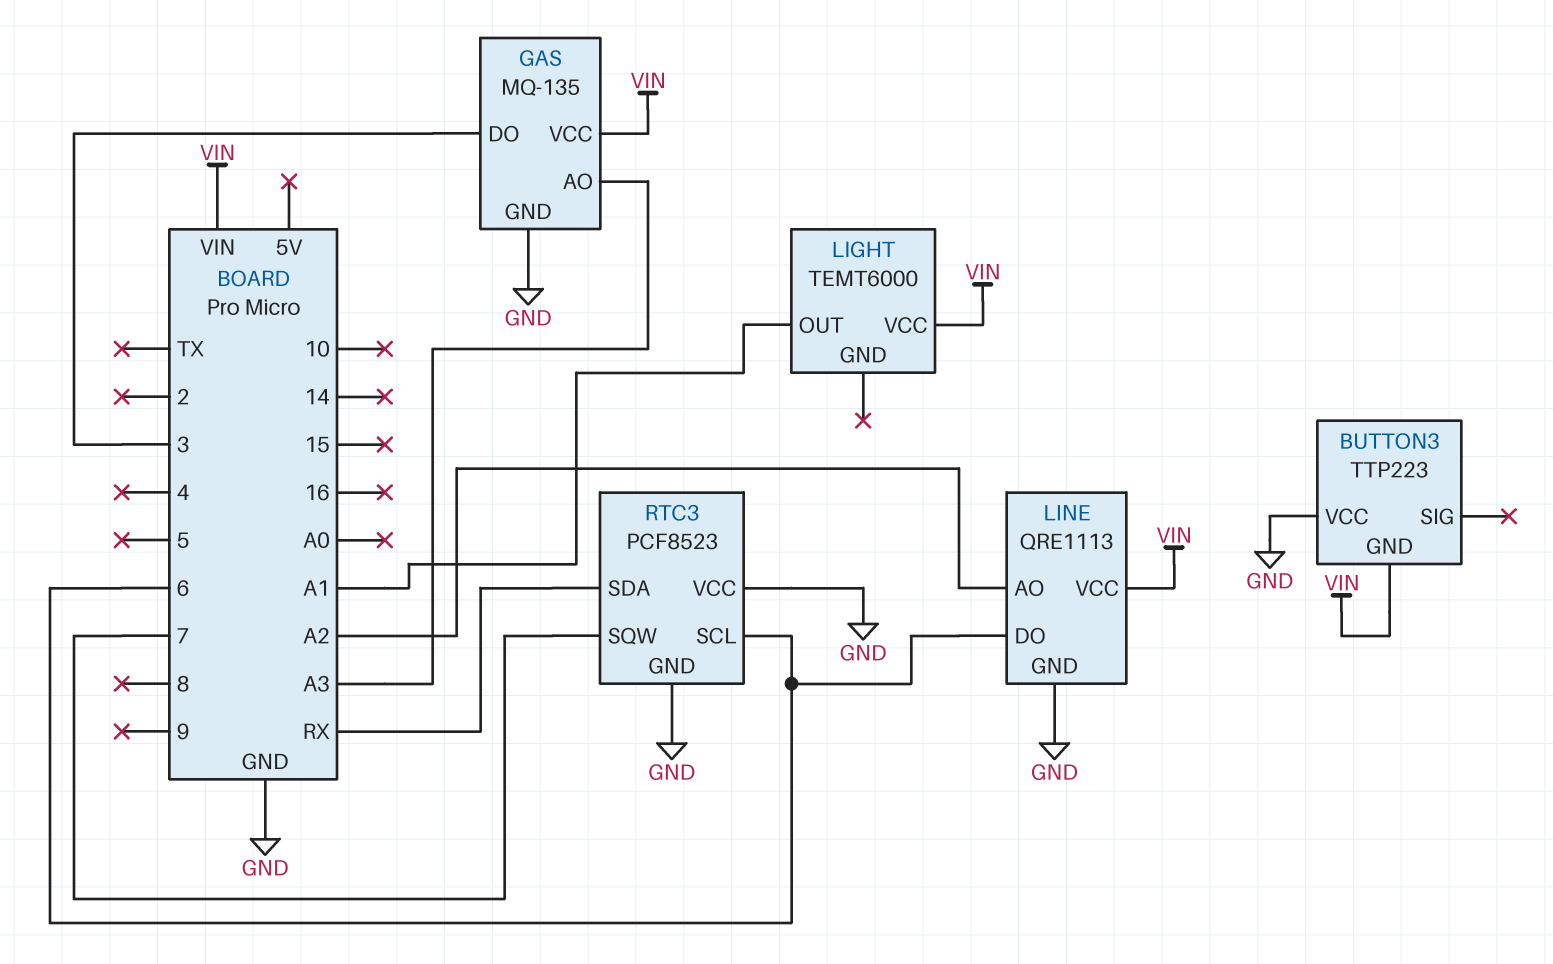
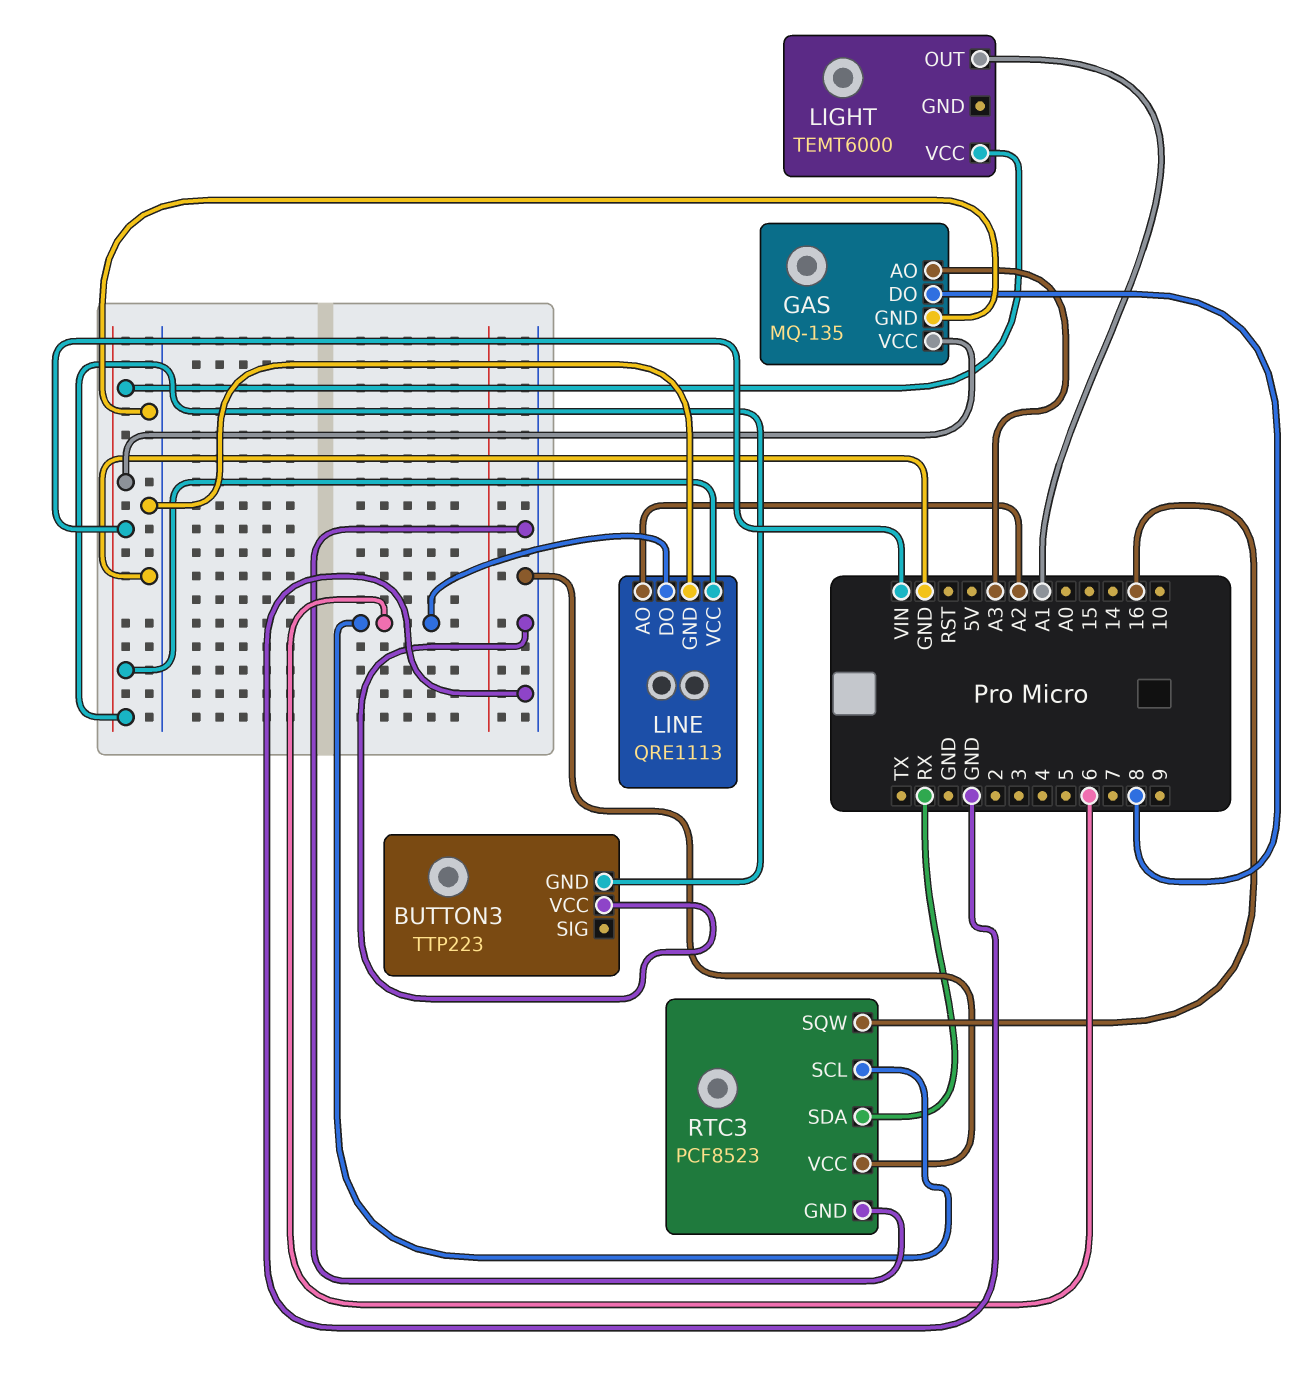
GAS pin DO: 3 -> 8
RTC3 pin SQW: 7 -> 16

